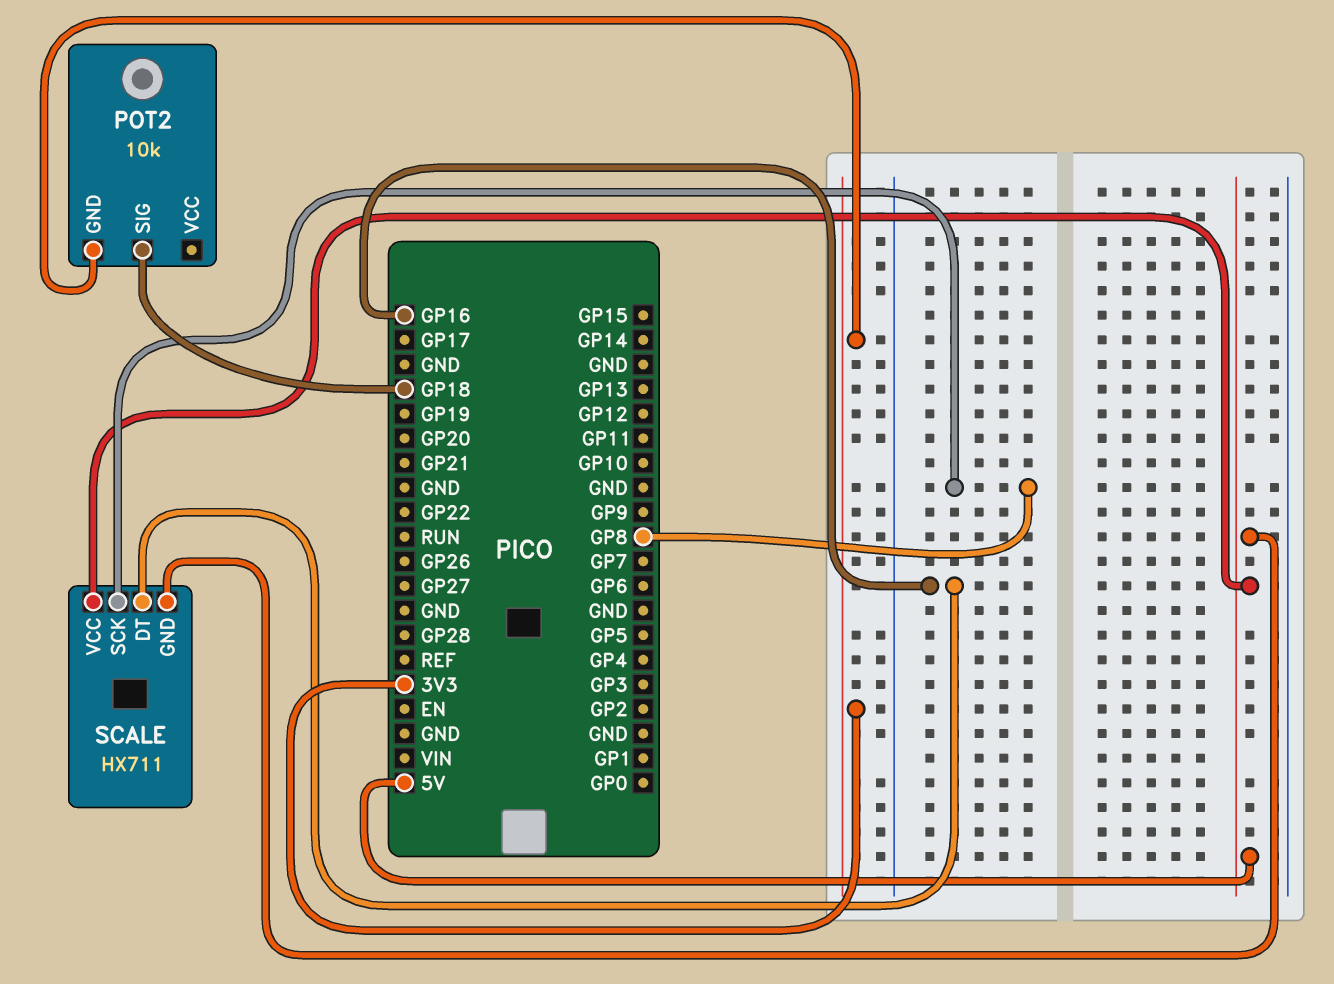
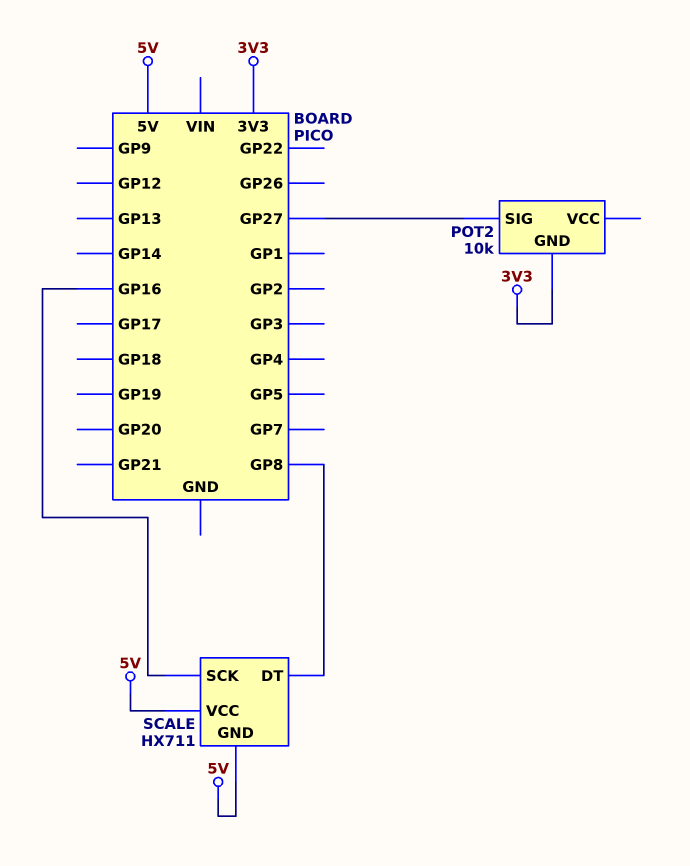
POT2 pin SIG: GP18 -> GP27
SCALE pin DT: GP16 -> GP8
SCALE pin SCK: GP8 -> GP16

